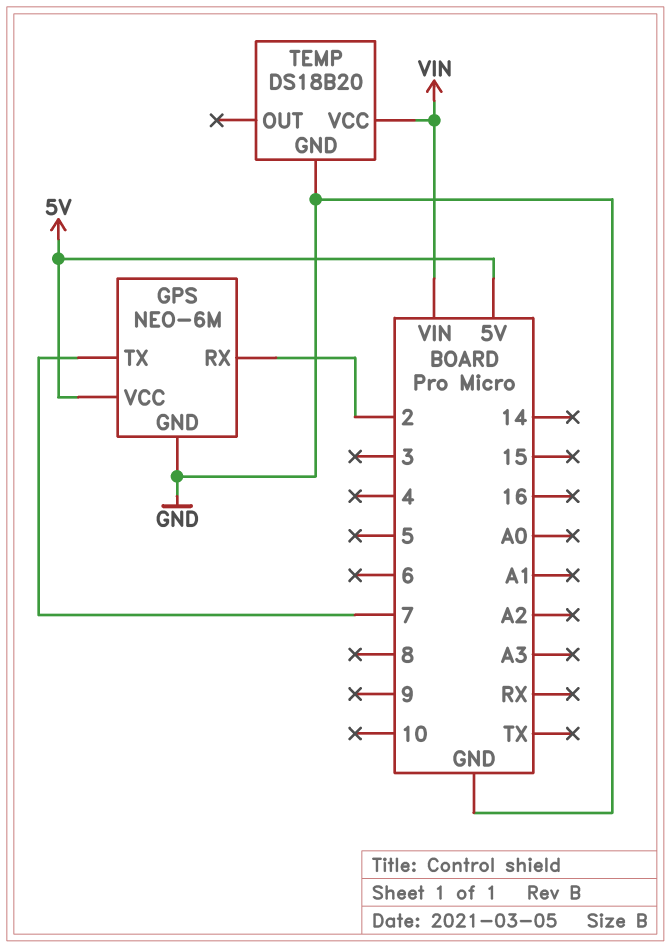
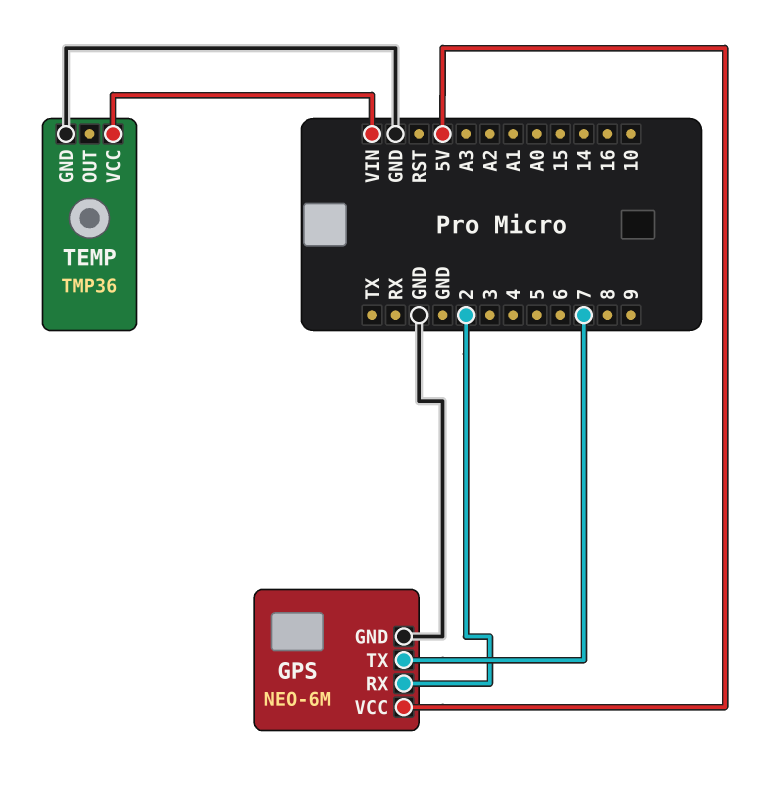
TEMP: DS18B20 -> TMP36

